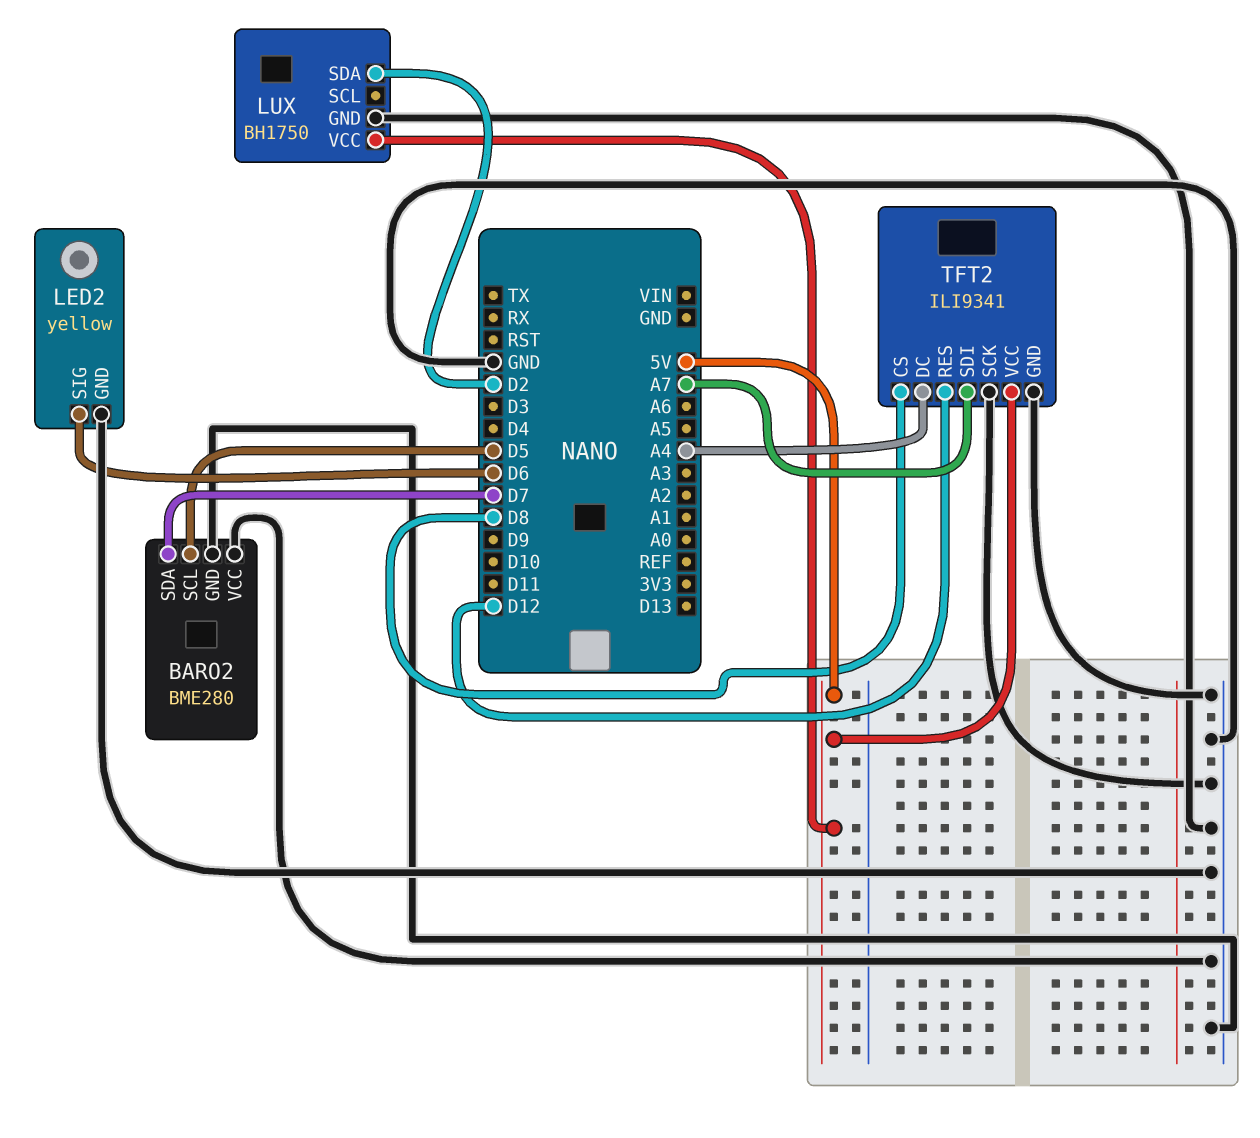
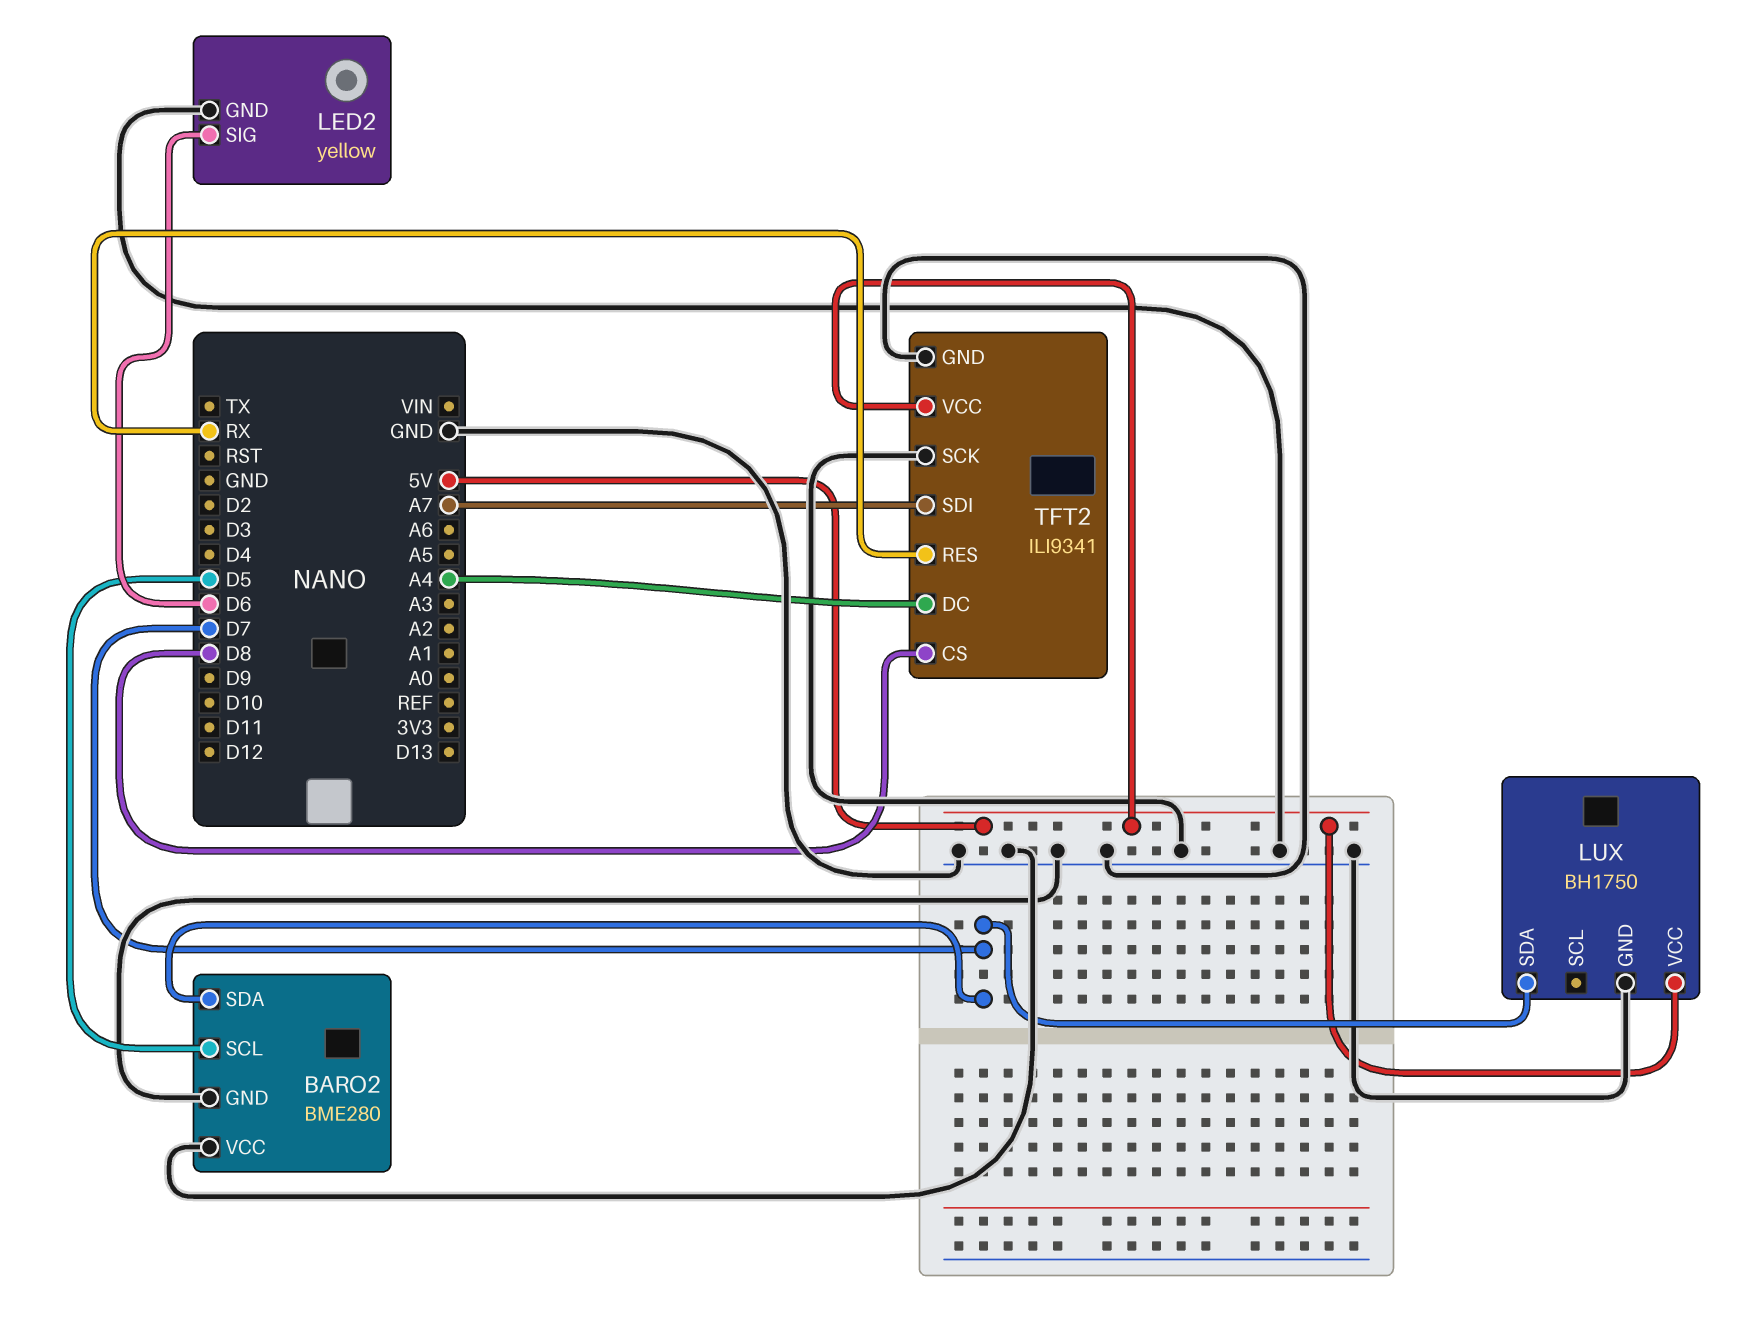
LUX pin SDA: D2 -> D7
TFT2 pin RES: D12 -> RX

